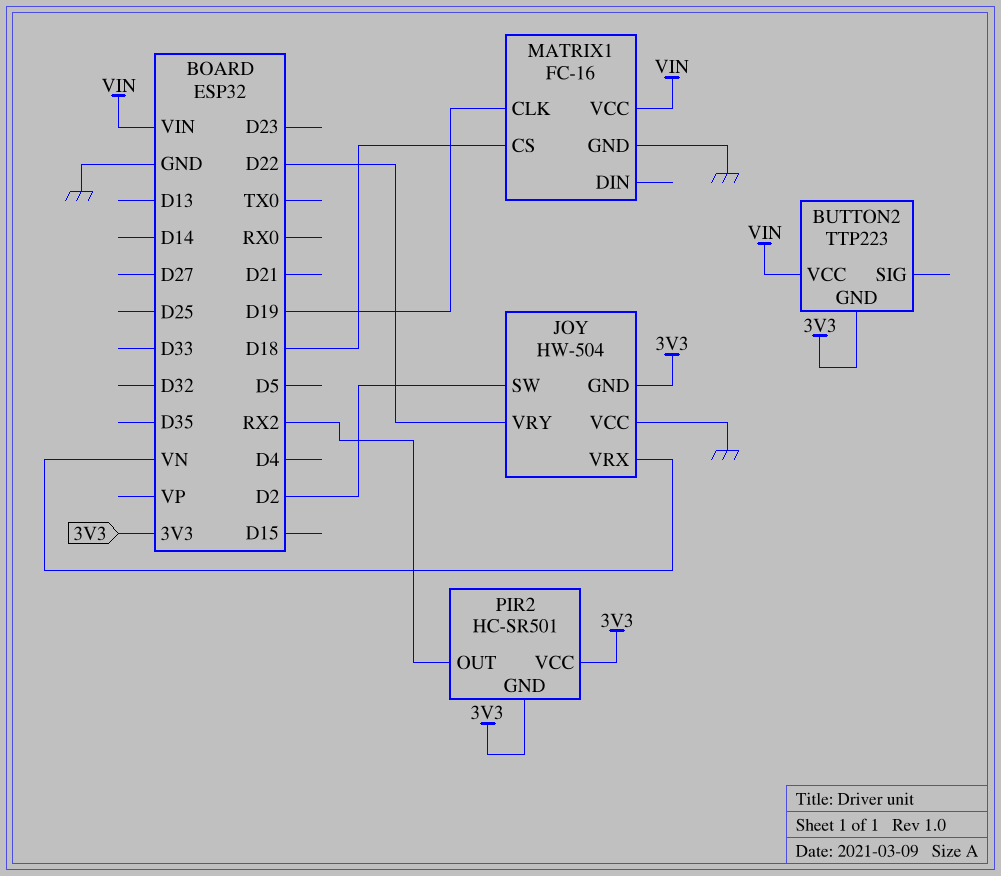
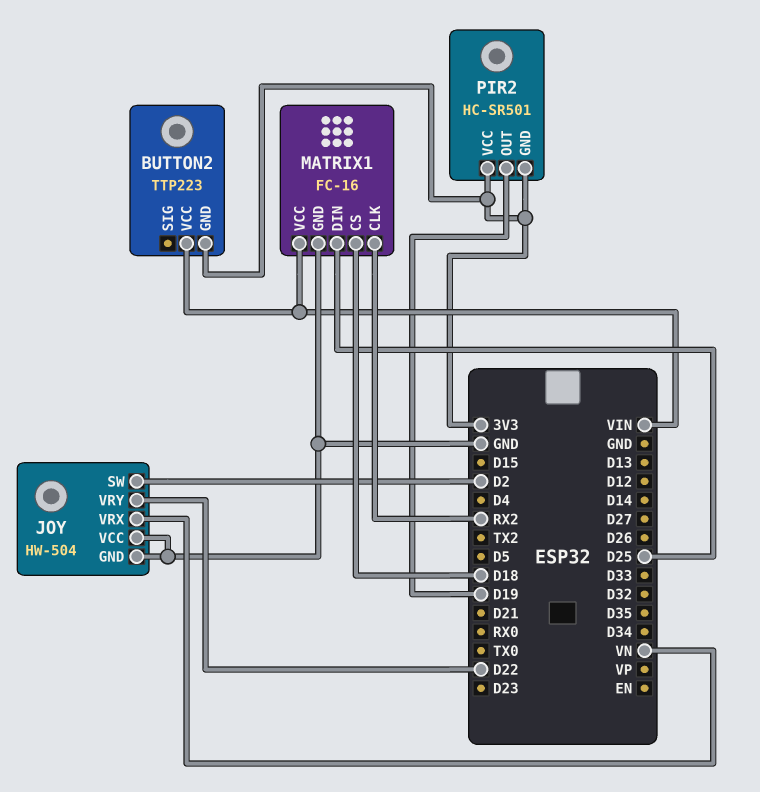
JOY pin GND: 3V3 -> GND
MATRIX1 pin CLK: D19 -> RX2
MATRIX1 pin DIN: none -> D25
PIR2 pin OUT: RX2 -> D19

